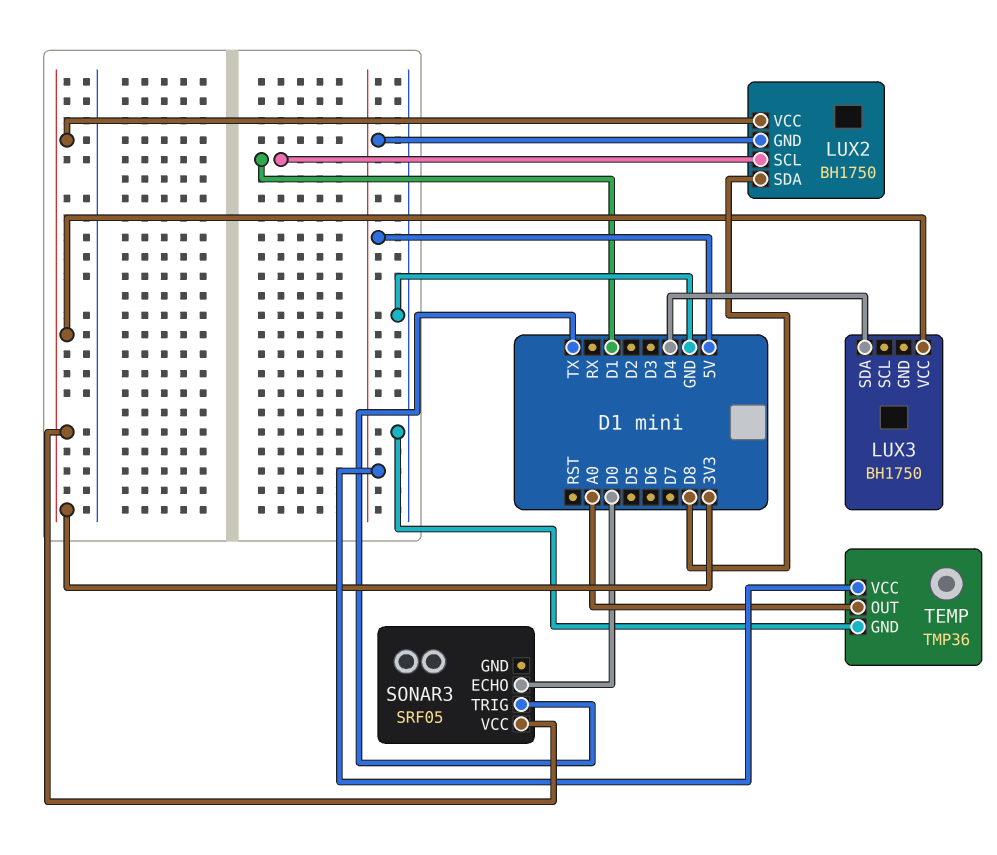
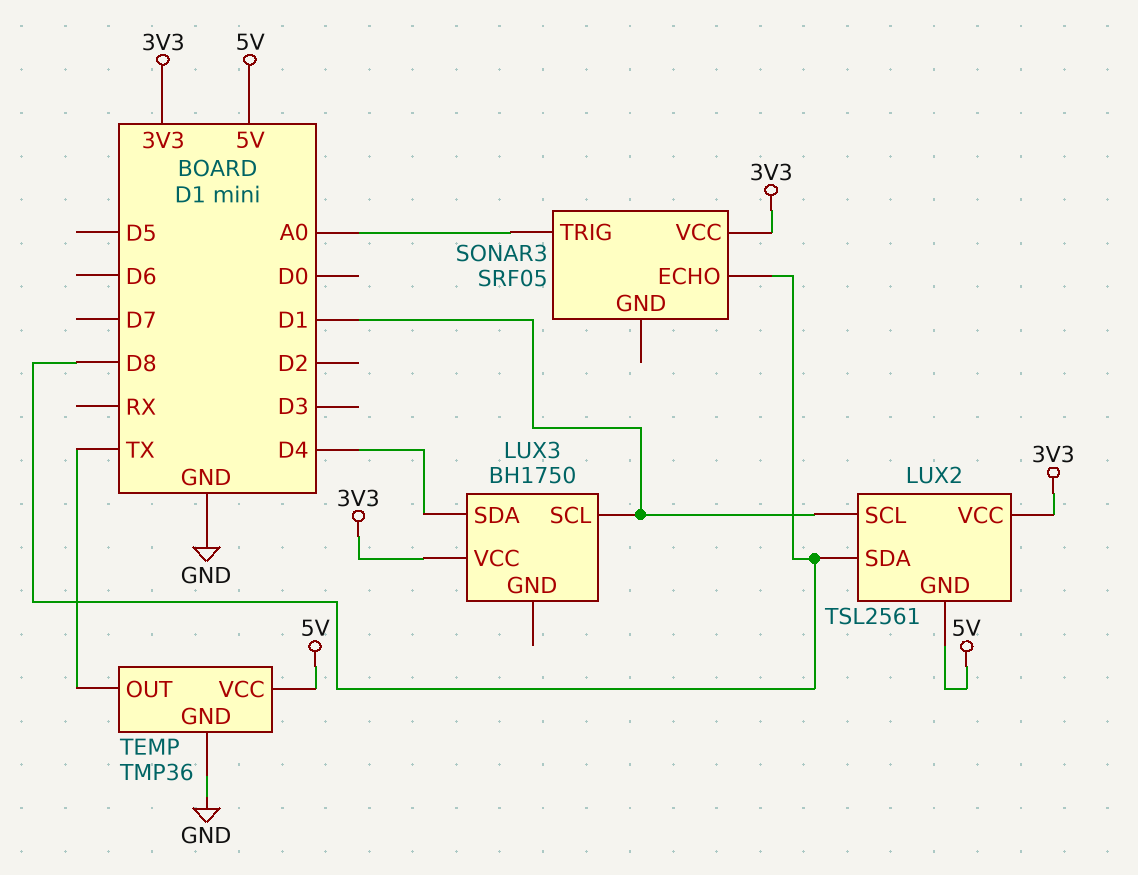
LUX2: BH1750 -> TSL2561
LUX3 pin SCL: none -> D1
SONAR3 pin ECHO: D0 -> D8
SONAR3 pin TRIG: TX -> A0
TEMP pin OUT: A0 -> TX

